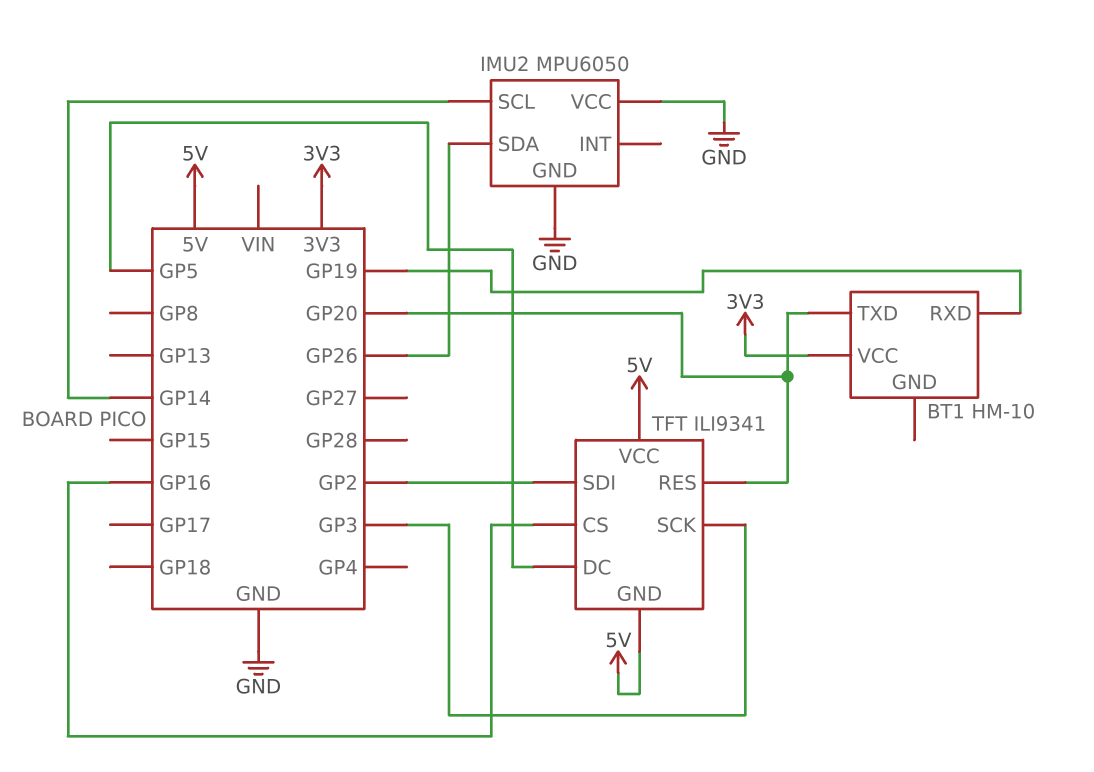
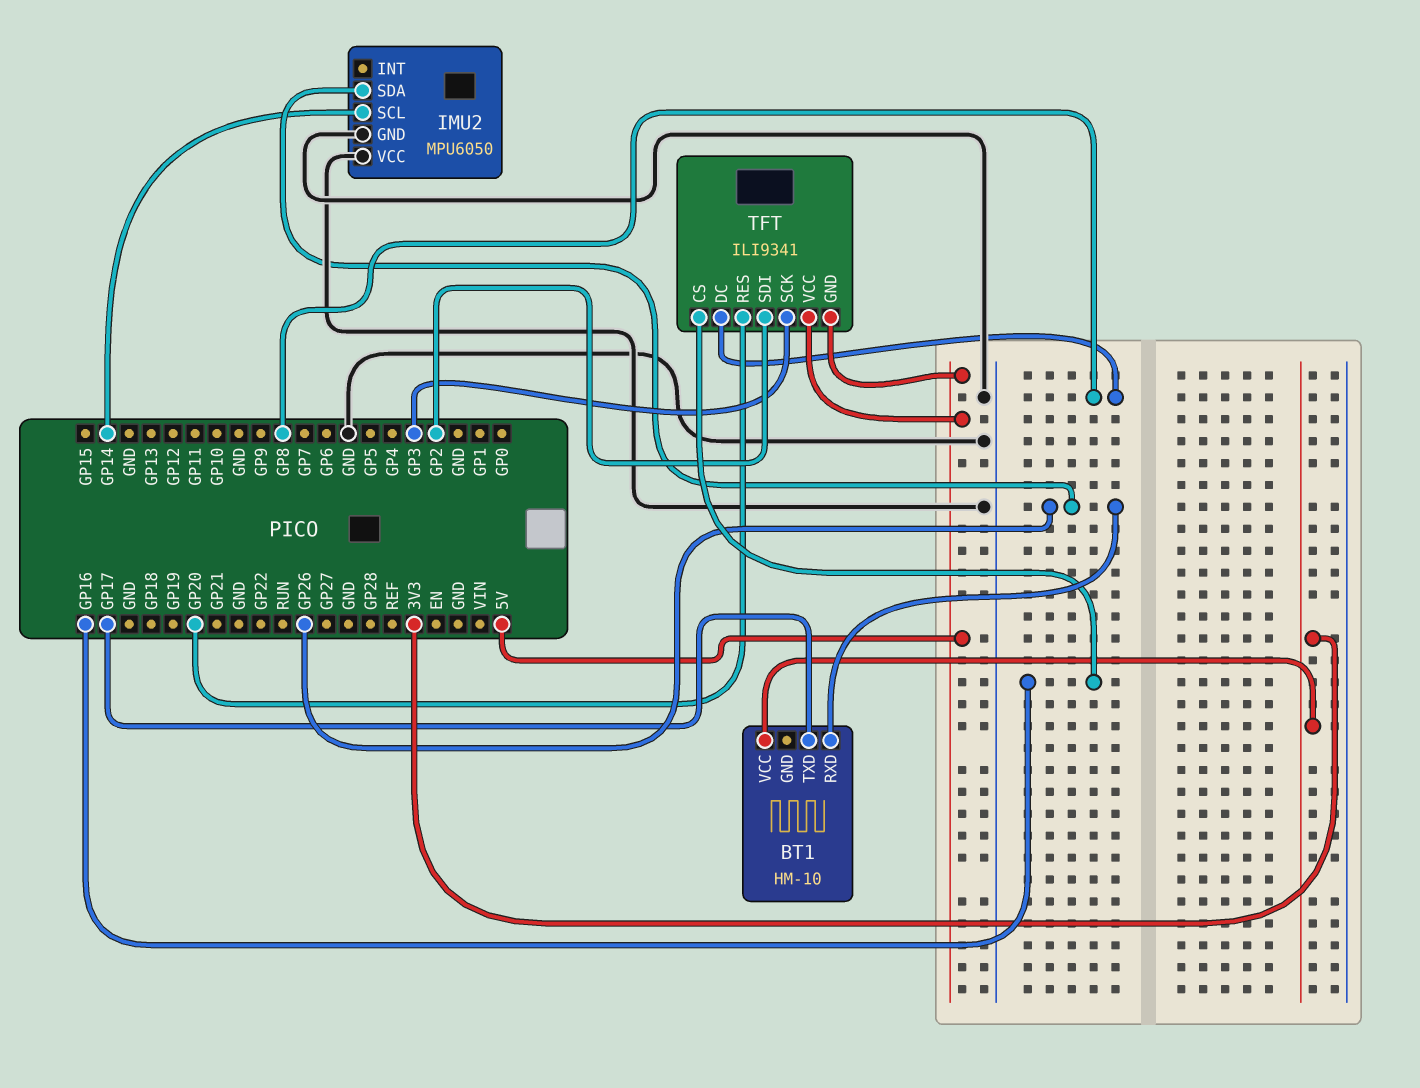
BT1 pin RXD: GP19 -> GP26
BT1 pin TXD: GP20 -> GP17
TFT pin DC: GP5 -> GP8

